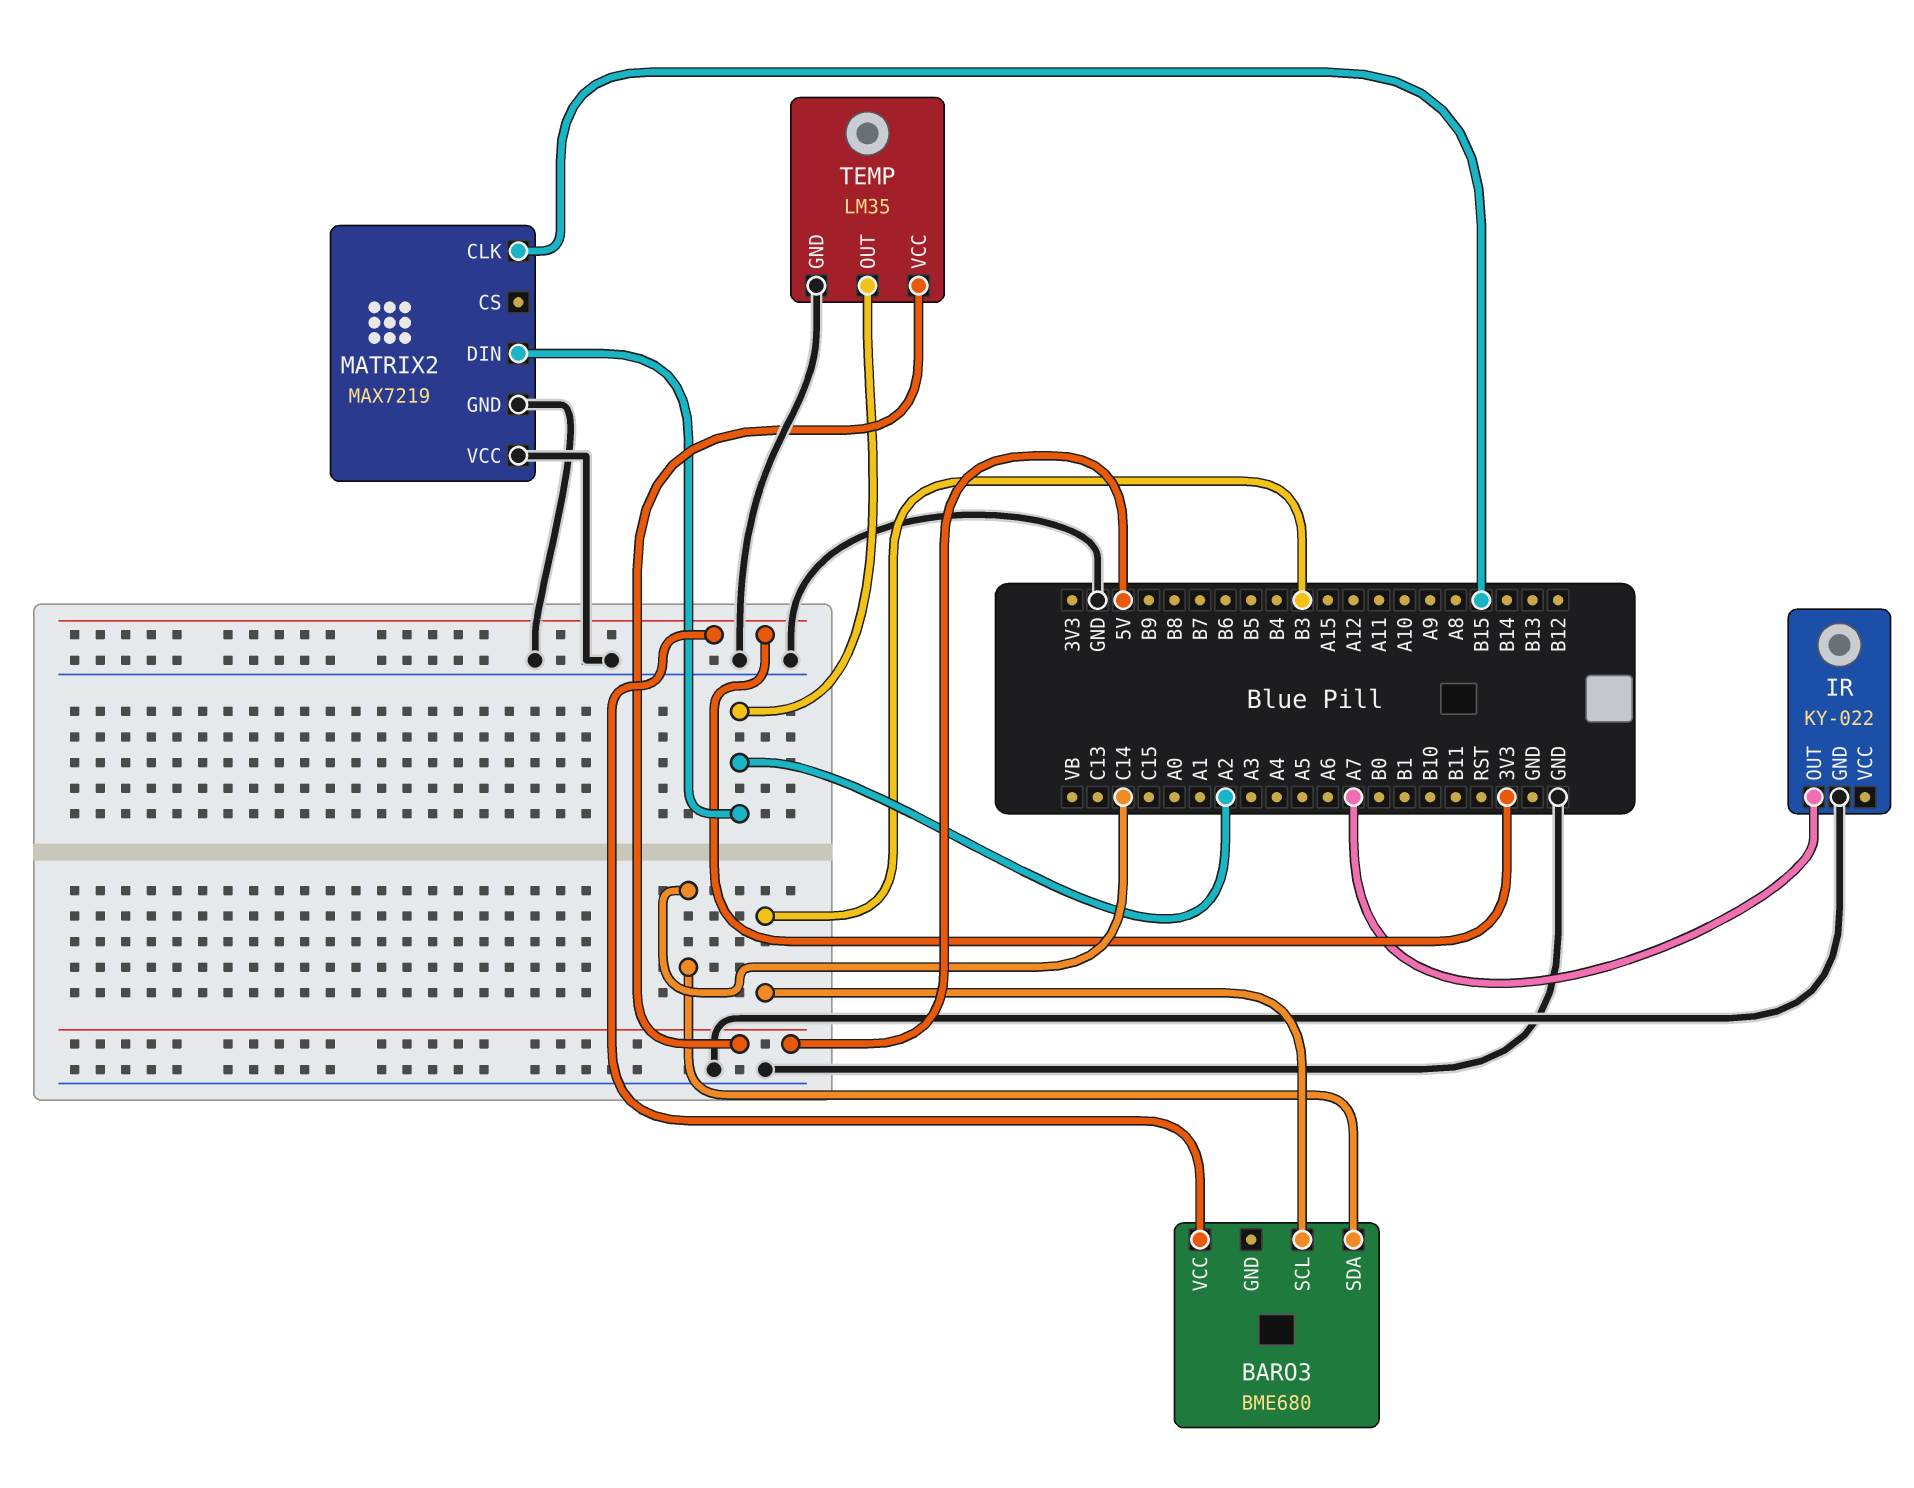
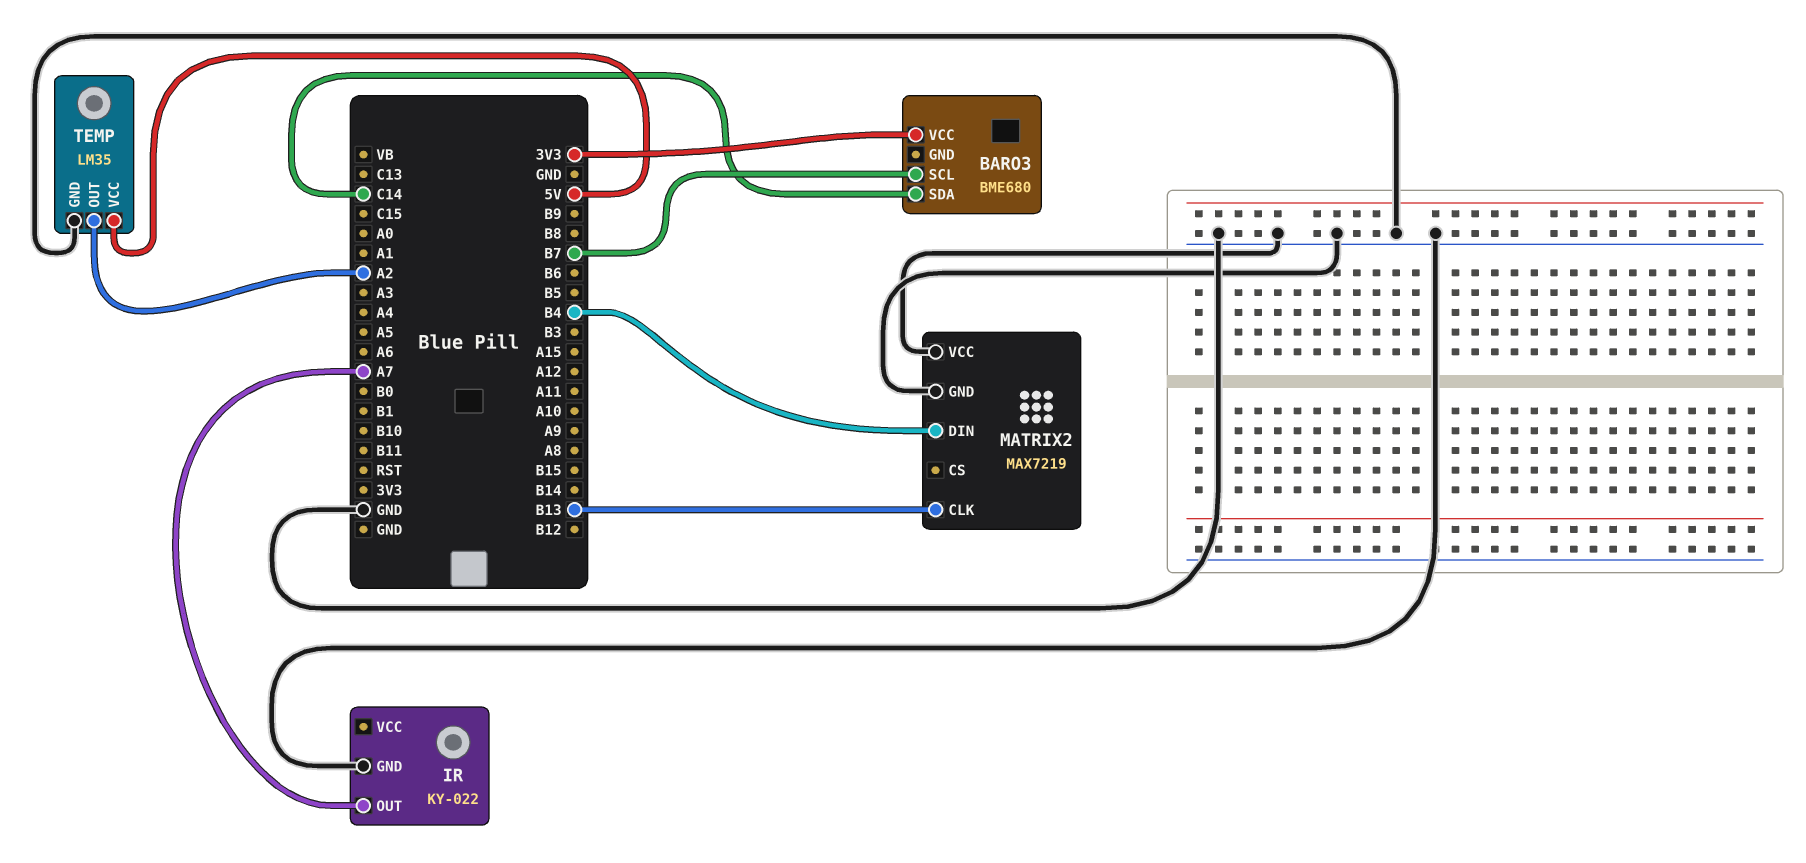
BARO3 pin SCL: B3 -> B7
MATRIX2 pin CLK: B15 -> B13
MATRIX2 pin DIN: A2 -> B4

